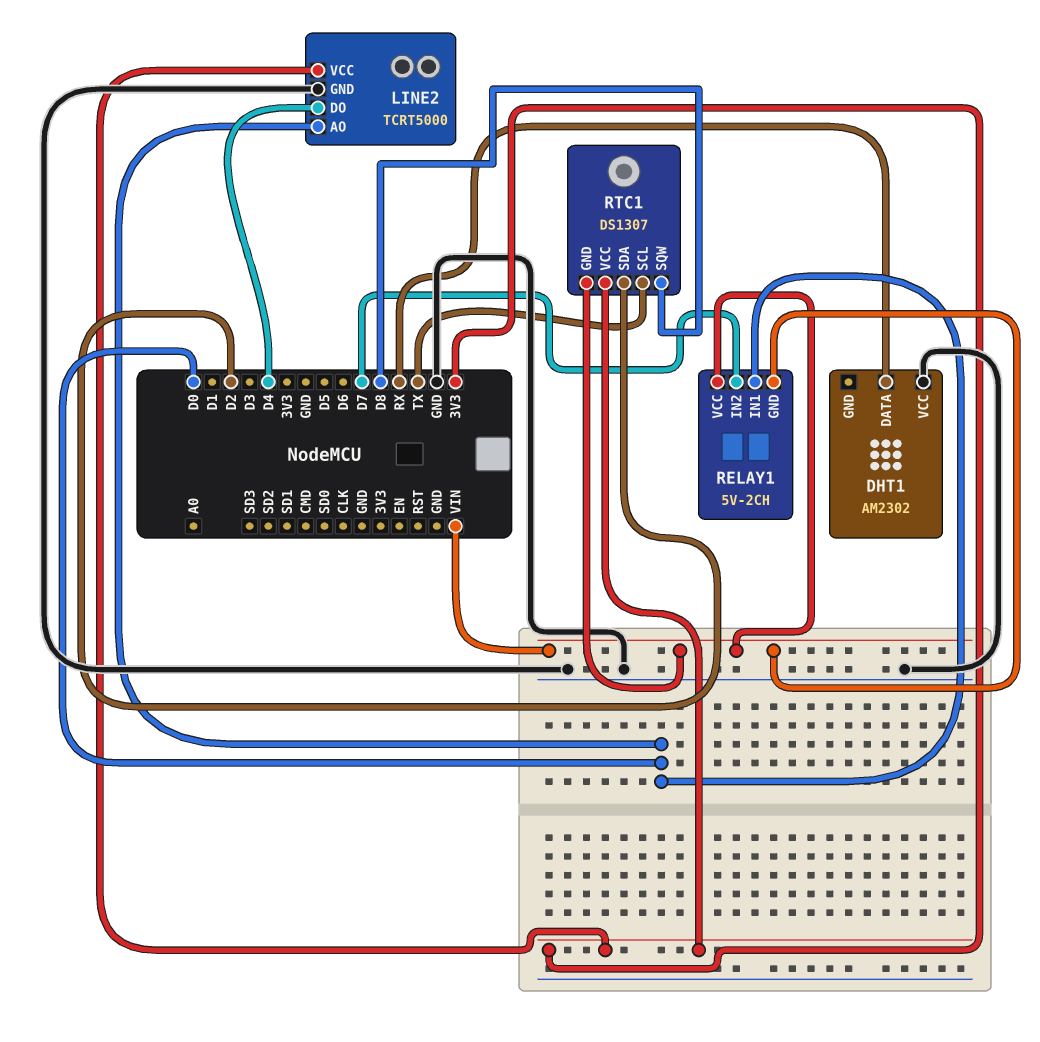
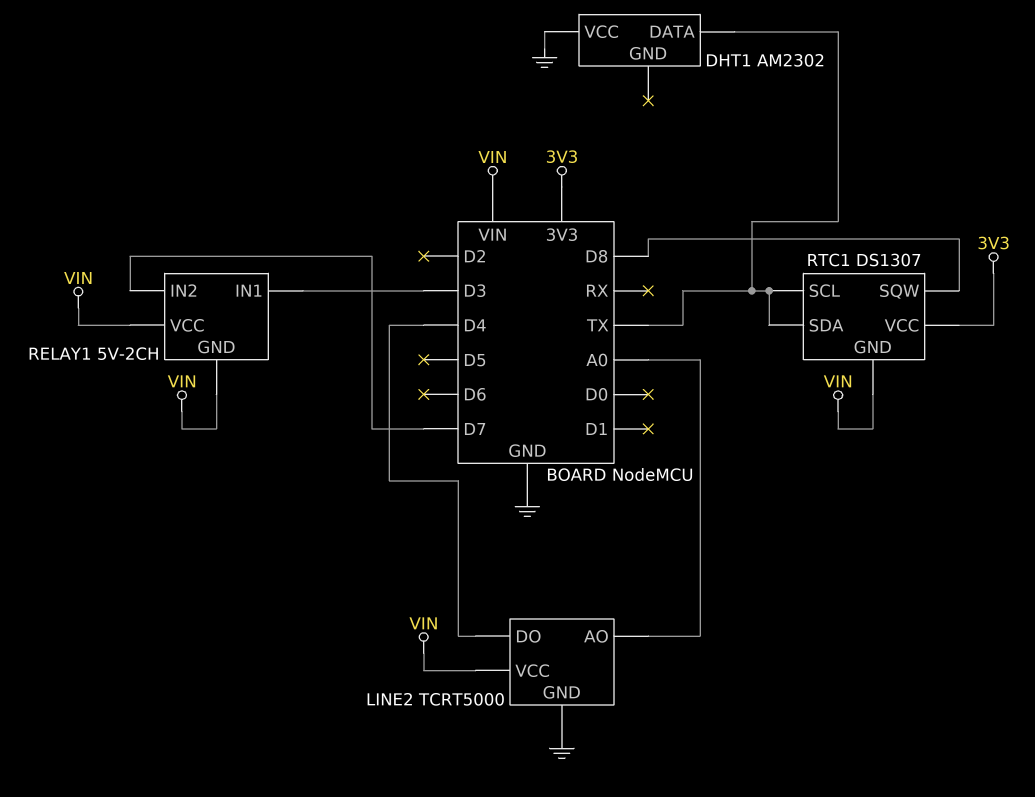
DHT1 pin DATA: RX -> TX
LINE2 pin AO: D0 -> A0
LINE2 pin VCC: 3V3 -> VIN
RELAY1 pin IN1: D0 -> D3
RTC1 pin SDA: D2 -> TX

